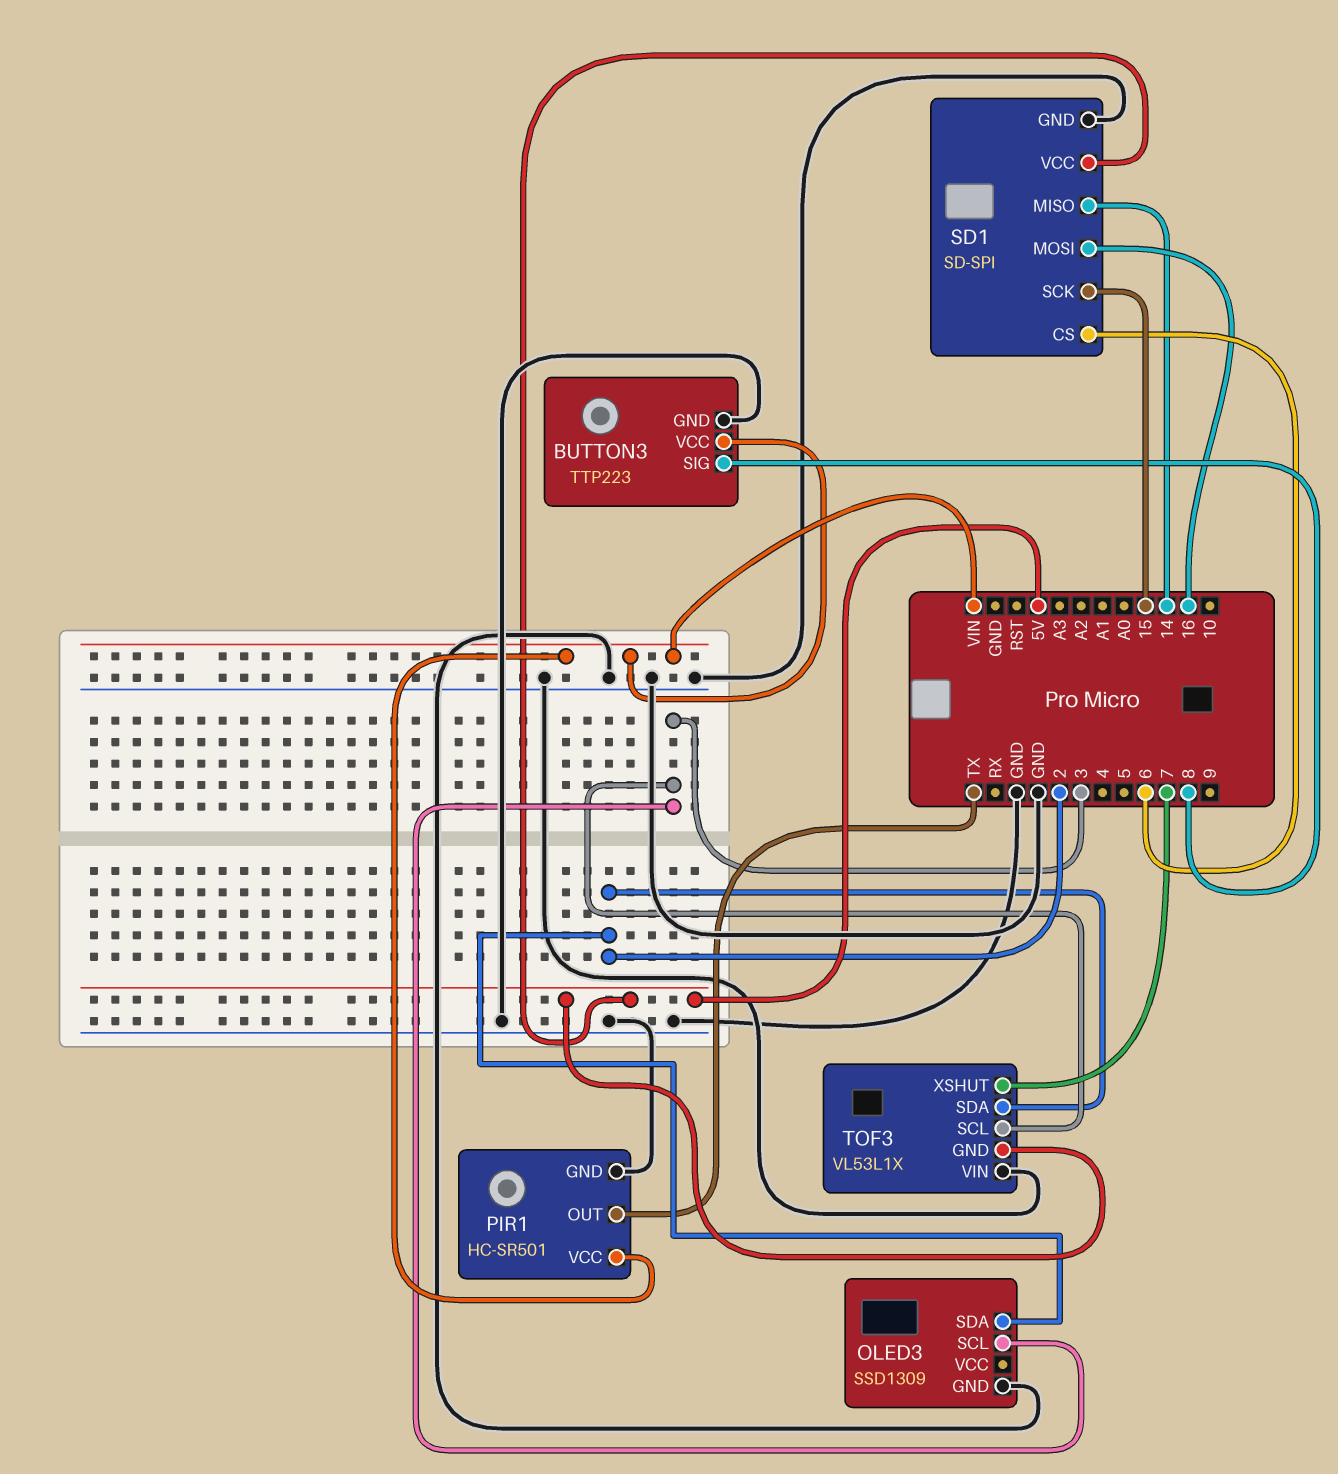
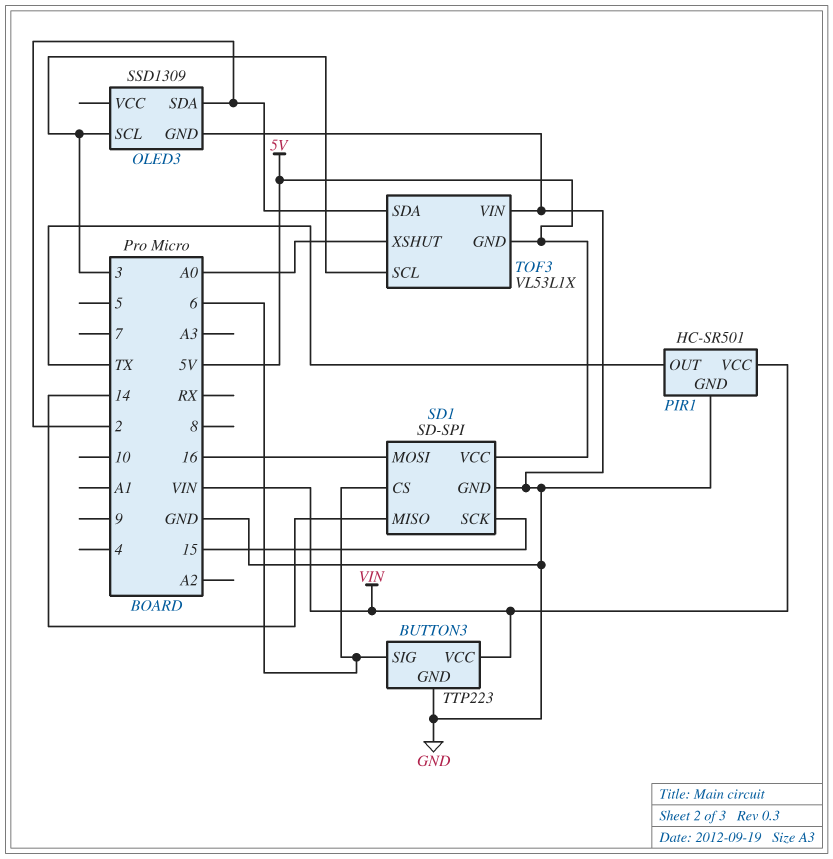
BUTTON3 pin SIG: 8 -> 6
TOF3 pin XSHUT: 7 -> A0

